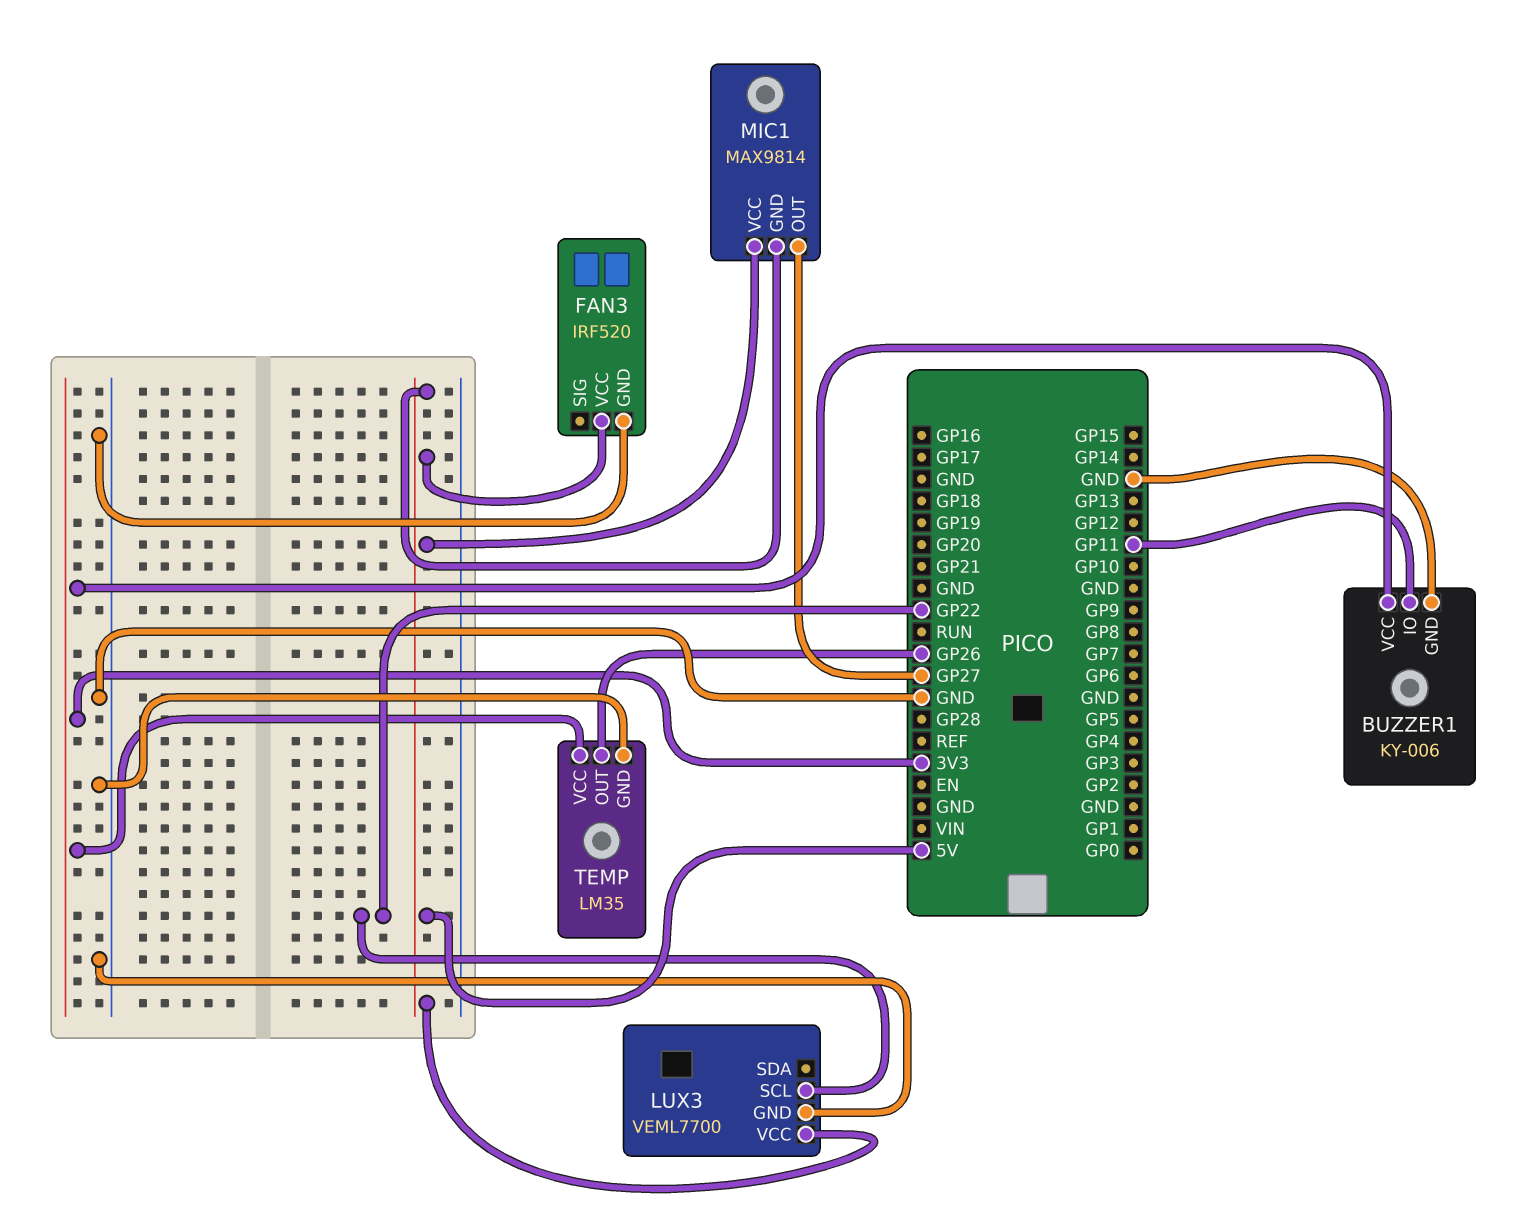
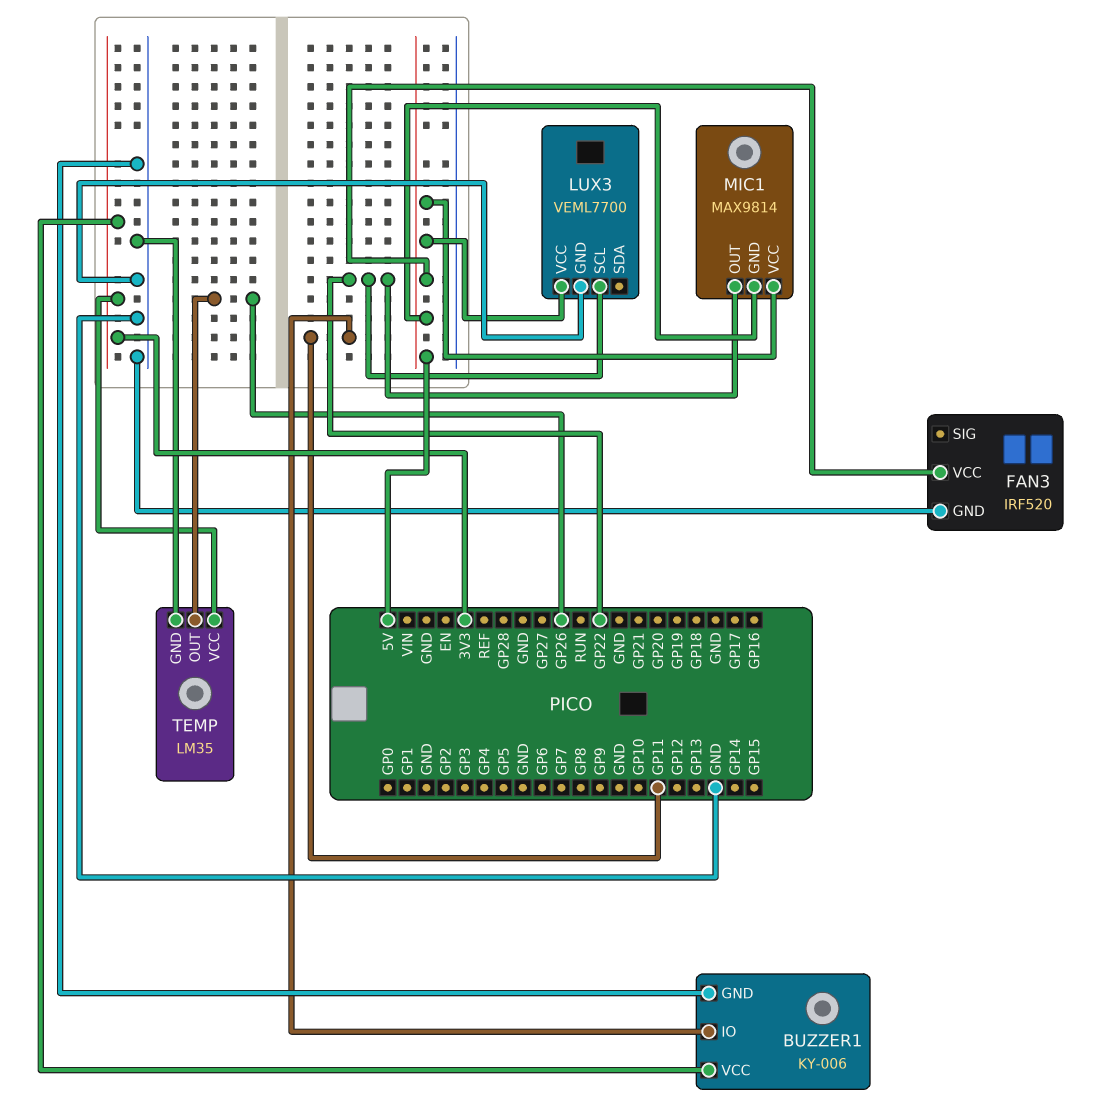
MIC1 pin OUT: GP27 -> GP22

